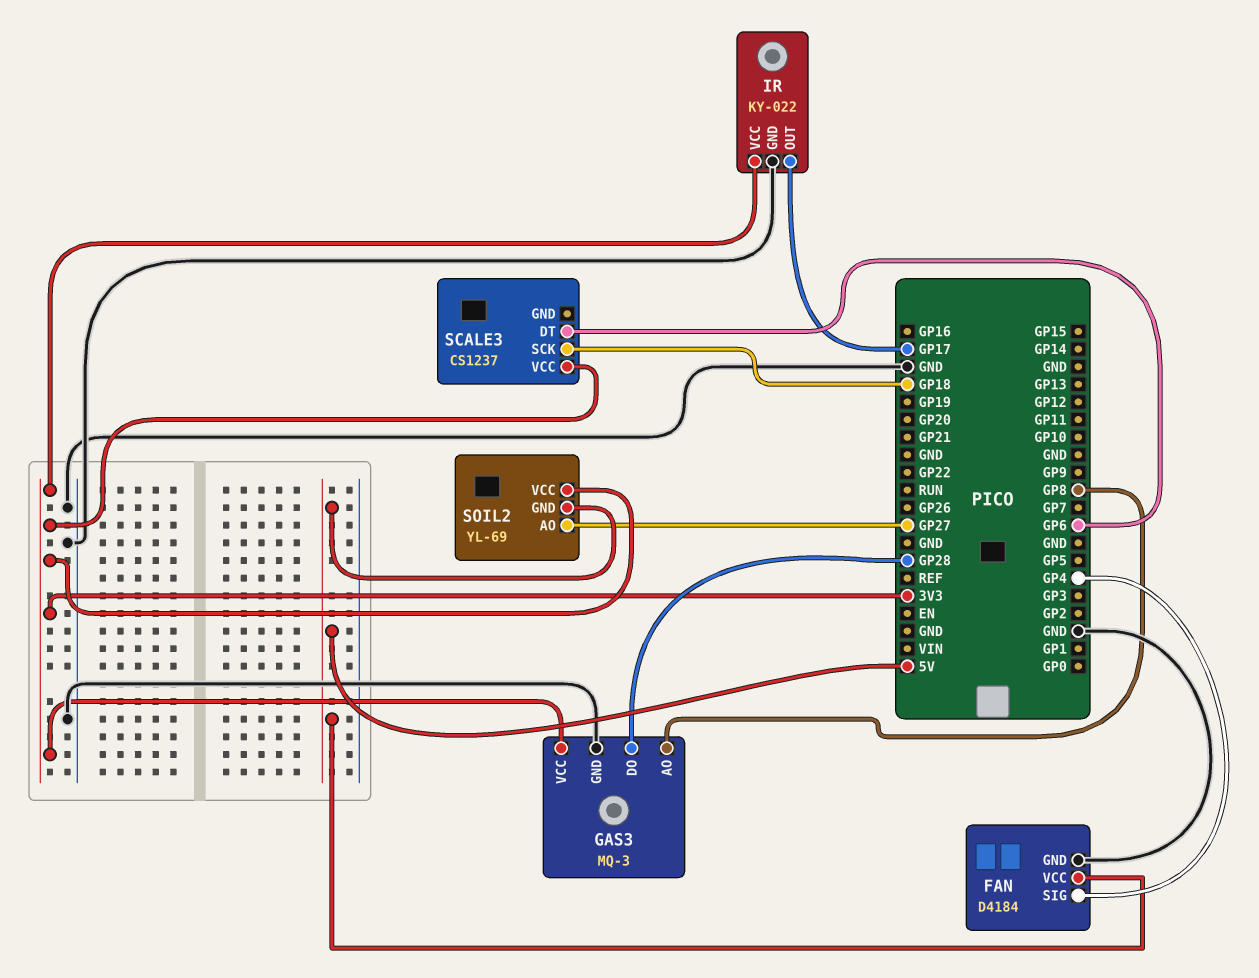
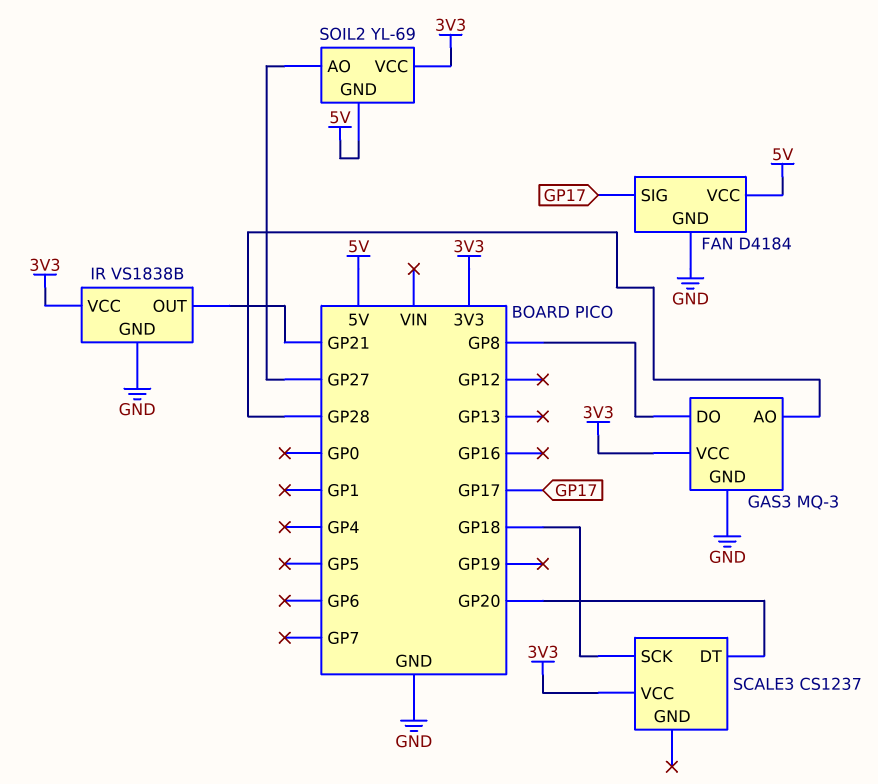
FAN pin SIG: GP4 -> GP17
GAS3 pin AO: GP8 -> GP28
GAS3 pin DO: GP28 -> GP8
IR: KY-022 -> VS1838B
IR pin OUT: GP17 -> GP21
SCALE3 pin DT: GP6 -> GP20

